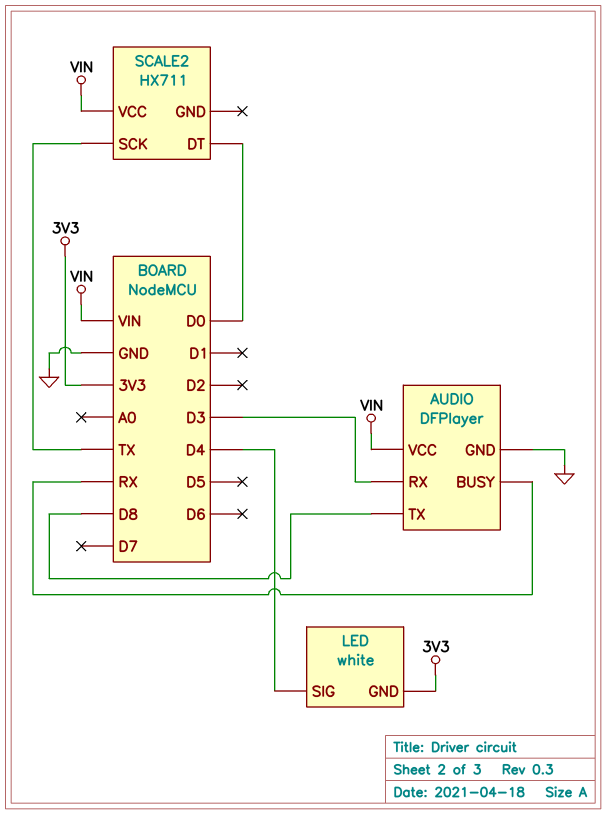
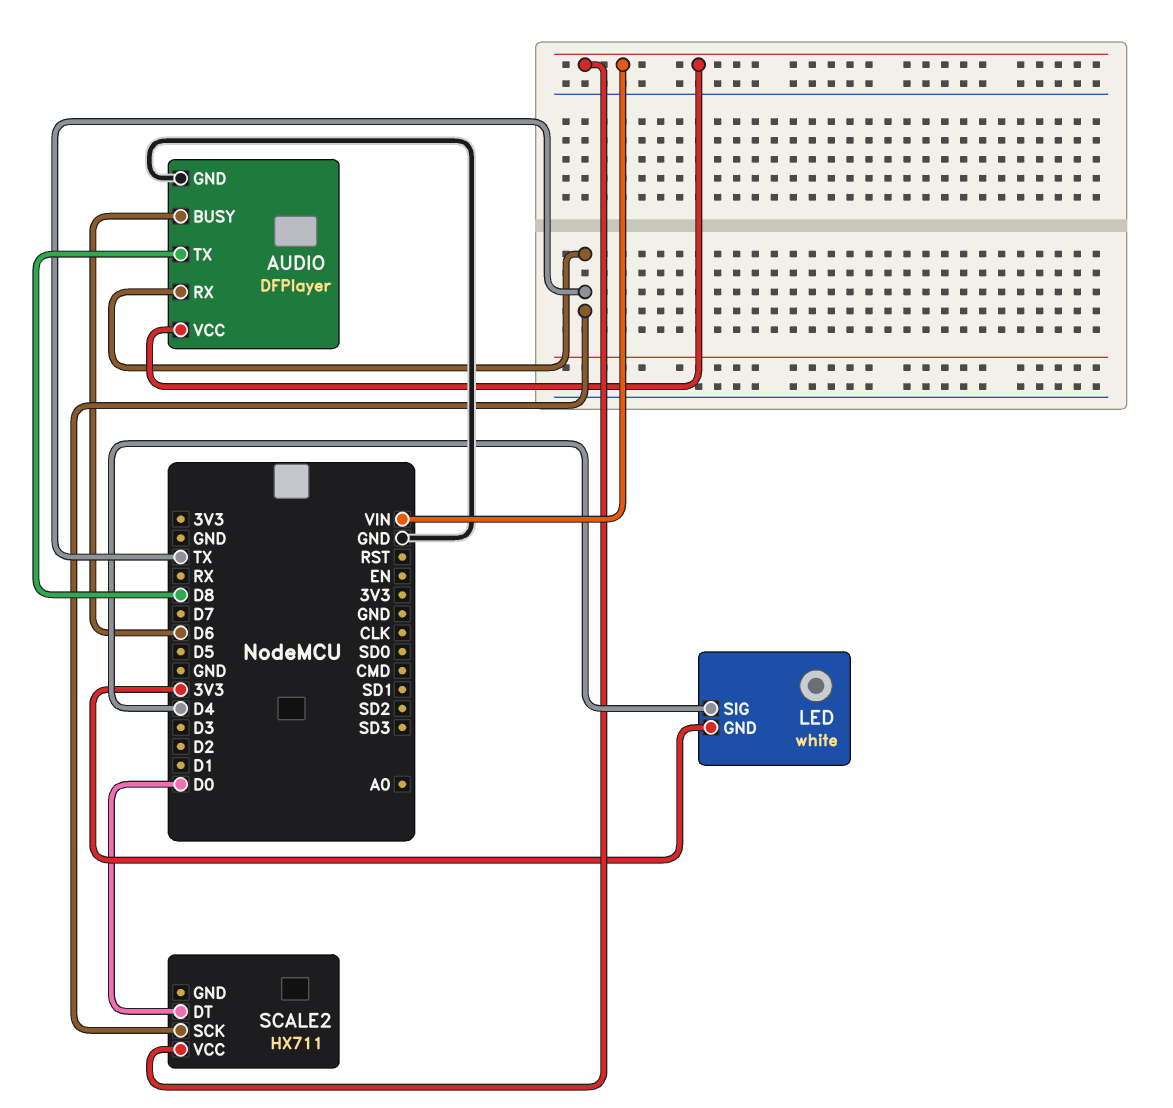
AUDIO pin BUSY: RX -> D6
AUDIO pin RX: D3 -> TX

